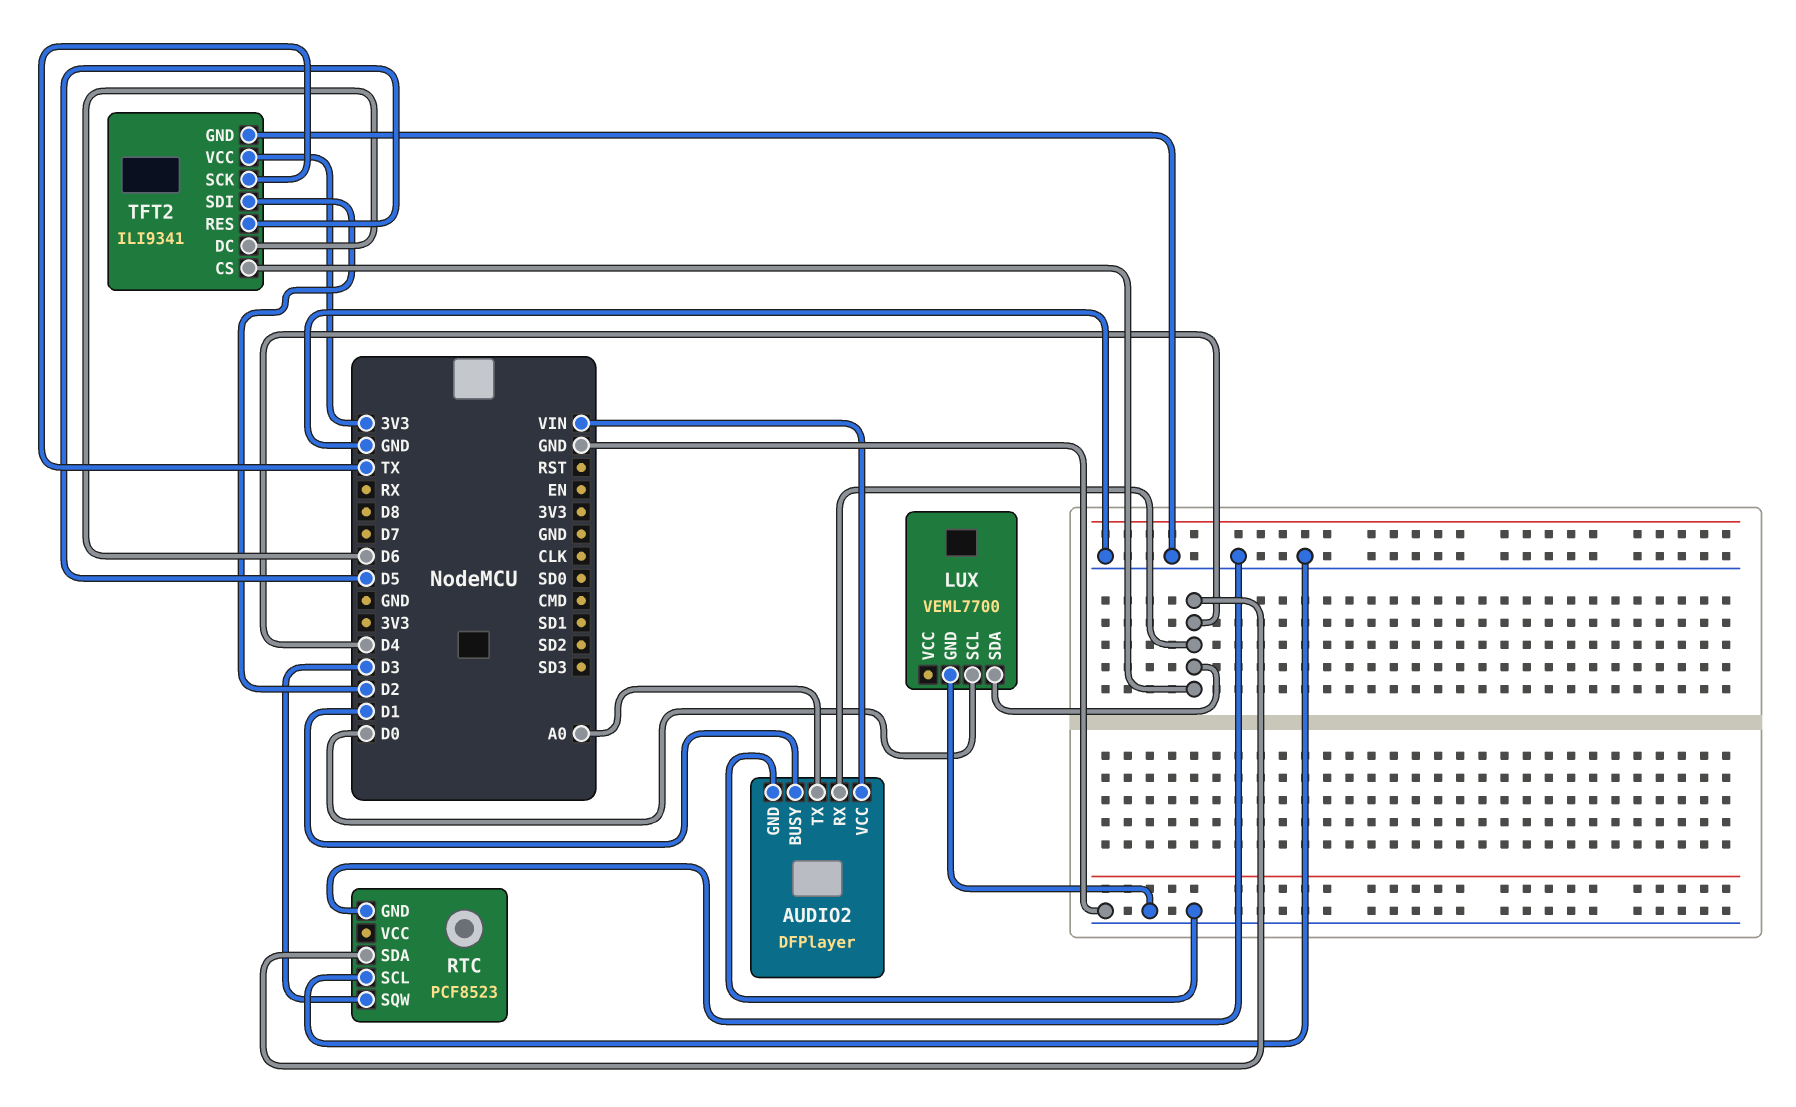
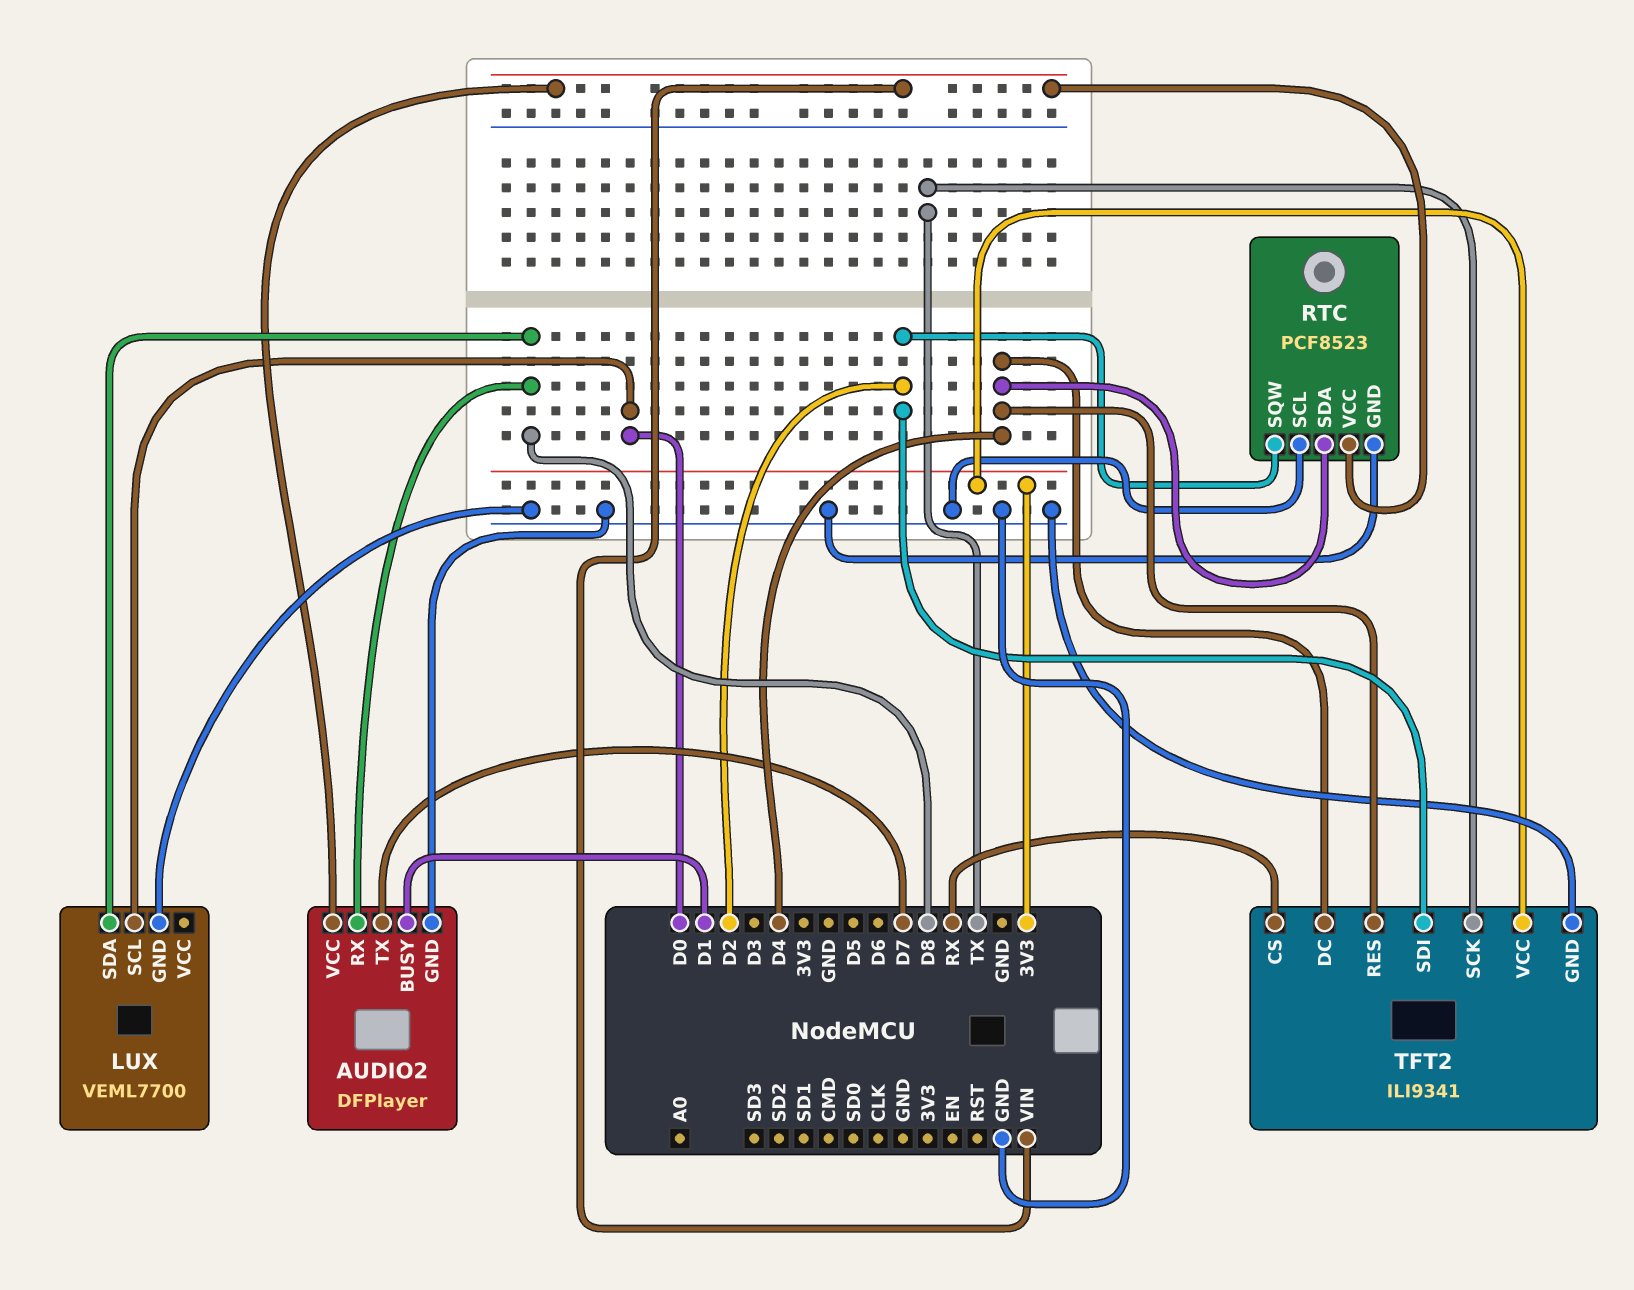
AUDIO2 pin RX: D4 -> D8
AUDIO2 pin TX: A0 -> D7
LUX pin SDA: D4 -> D8
RTC pin SQW: D3 -> D2
RTC pin VCC: none -> VIN
TFT2 pin CS: D4 -> RX
TFT2 pin DC: D6 -> D4
TFT2 pin RES: D5 -> D4

